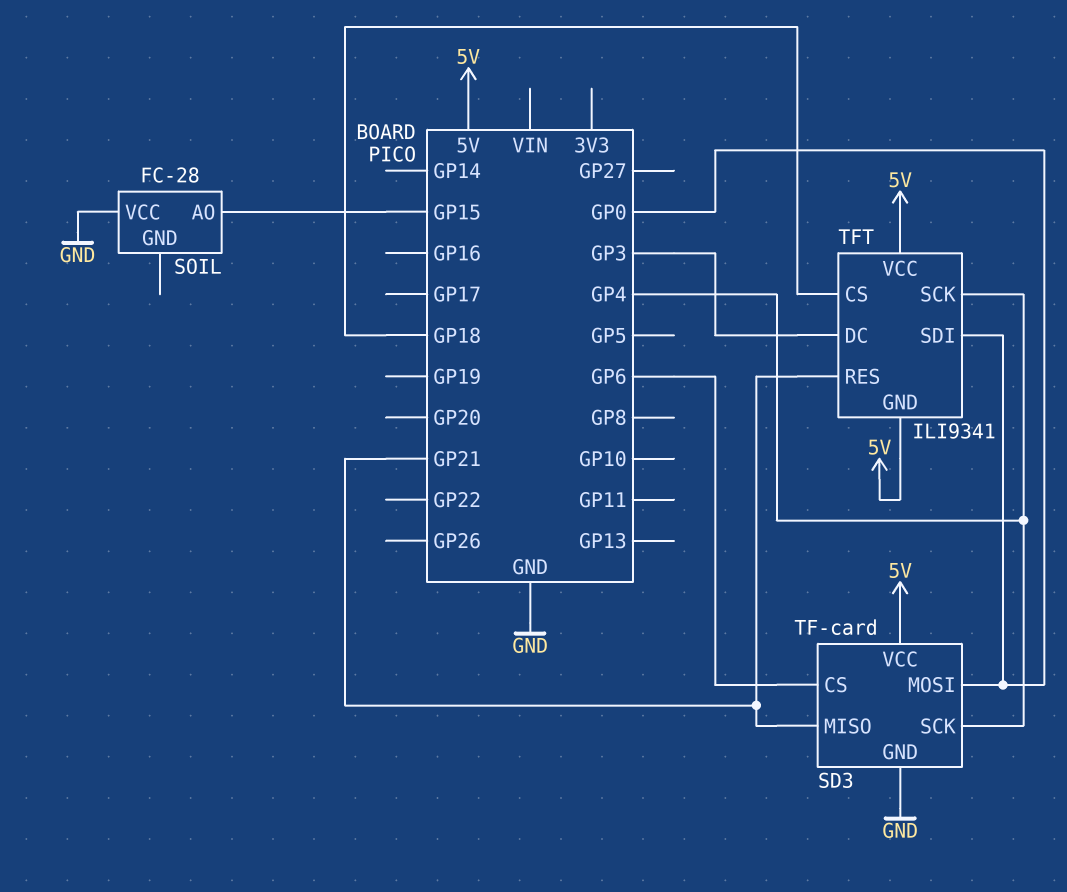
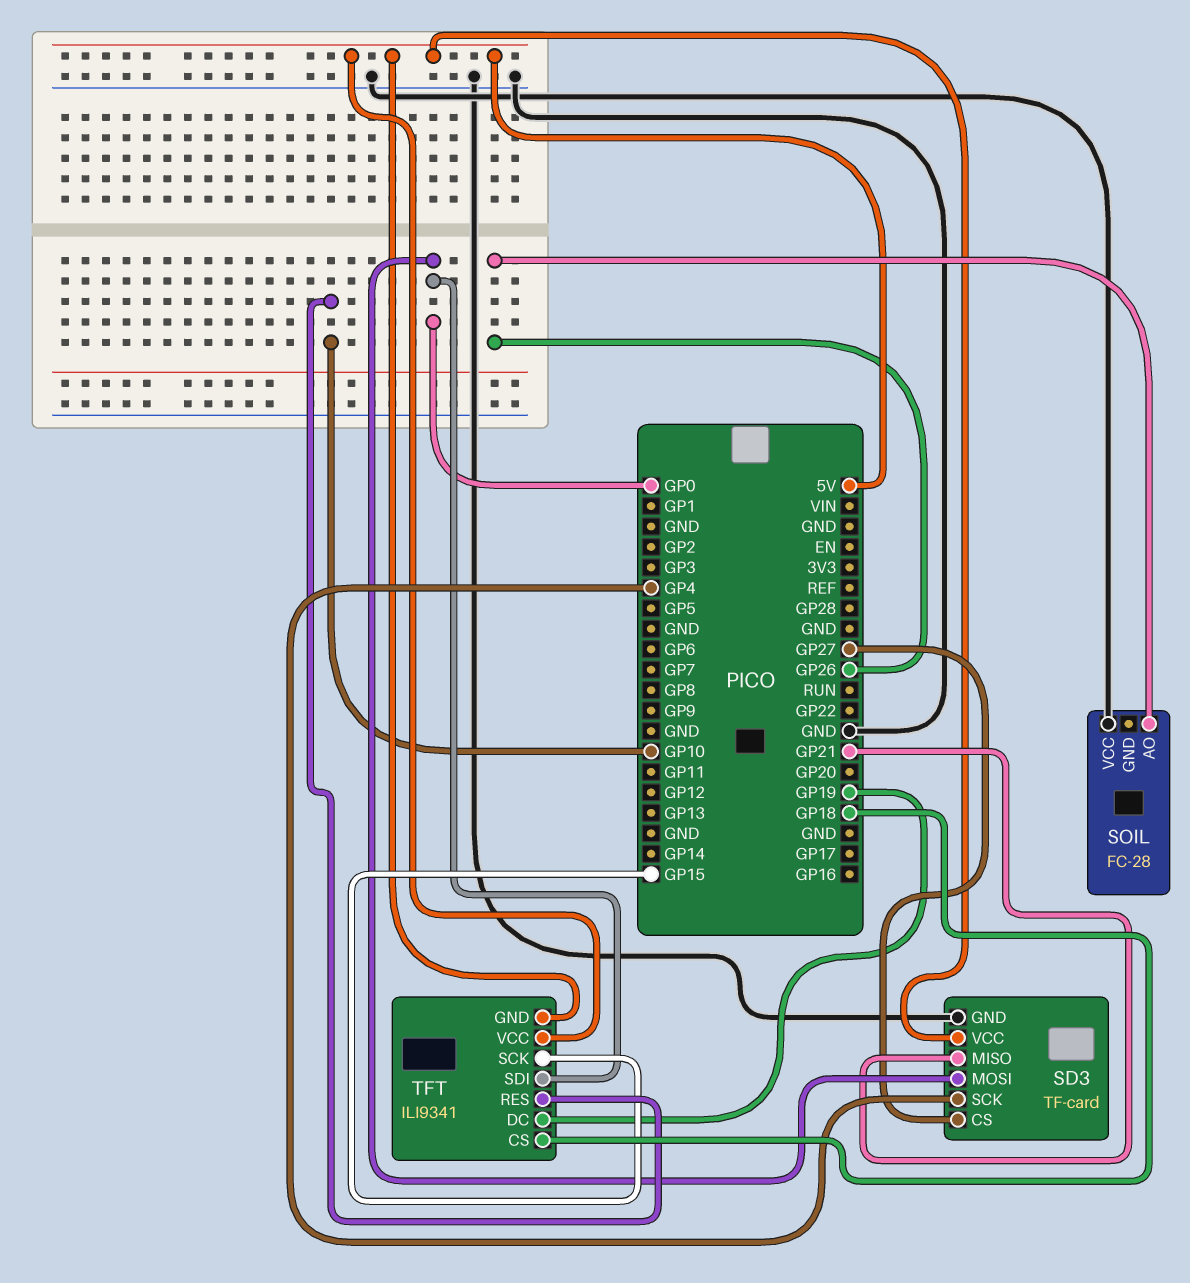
SD3 pin CS: GP6 -> GP27
SOIL pin AO: GP15 -> GP26
TFT pin DC: GP3 -> GP19
TFT pin RES: GP21 -> GP10
TFT pin SCK: GP4 -> GP15

